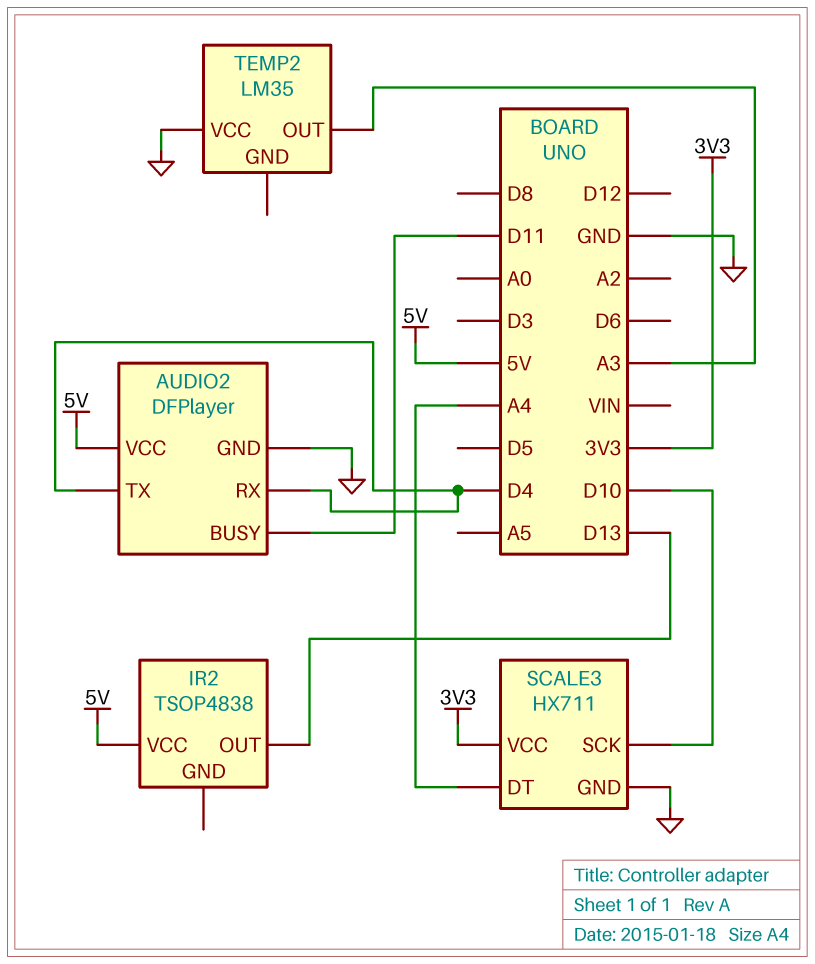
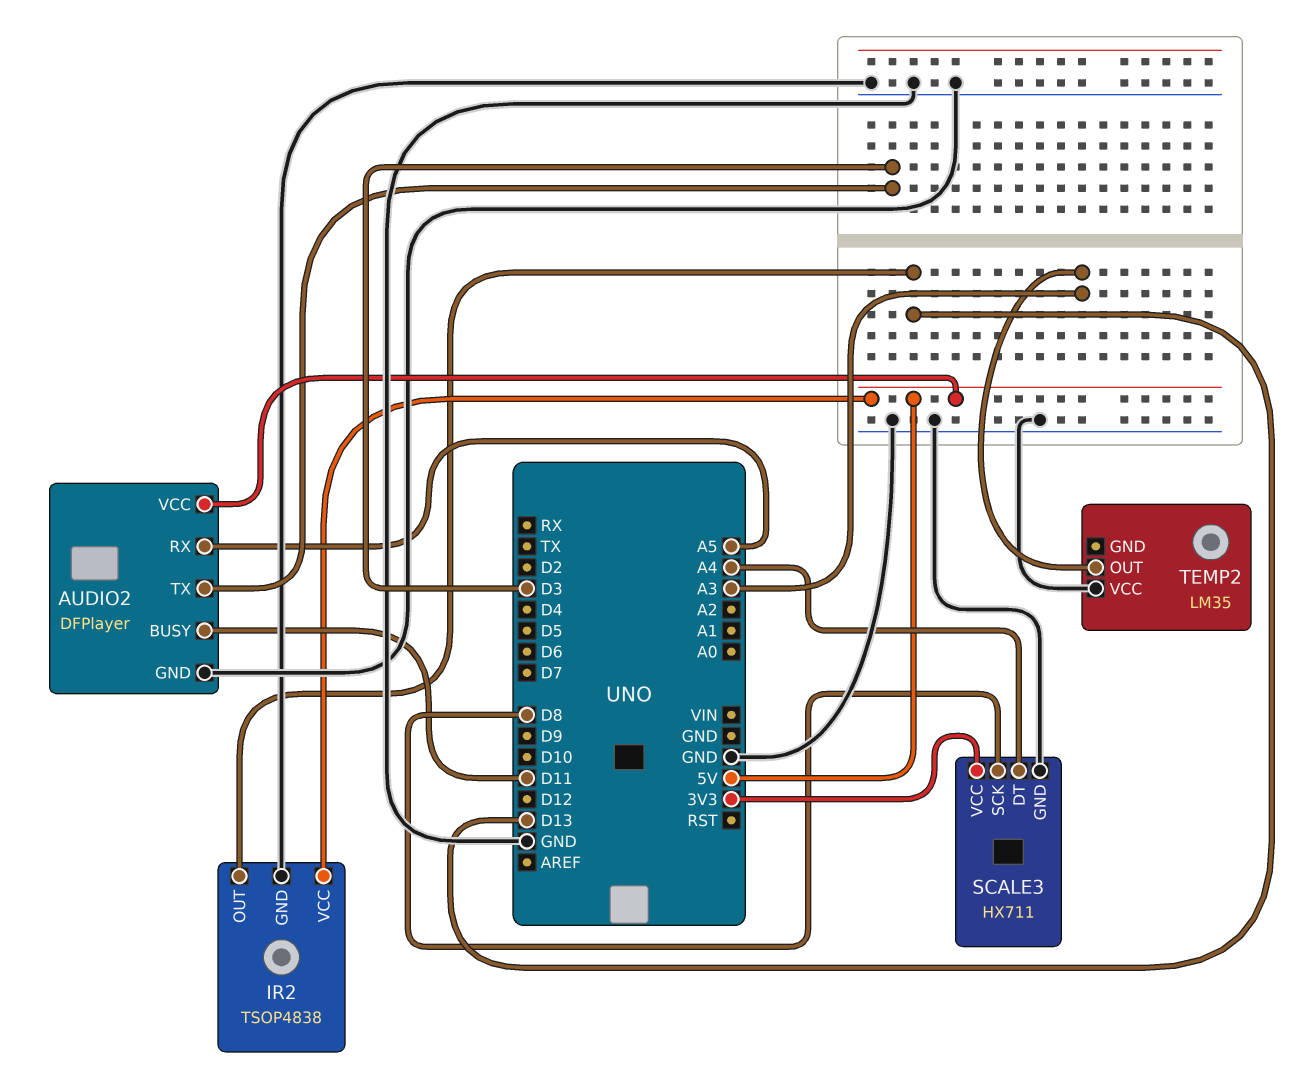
AUDIO2 pin RX: D4 -> A5
AUDIO2 pin TX: D4 -> D3
IR2 pin GND: none -> GND
SCALE3 pin SCK: D10 -> D8

